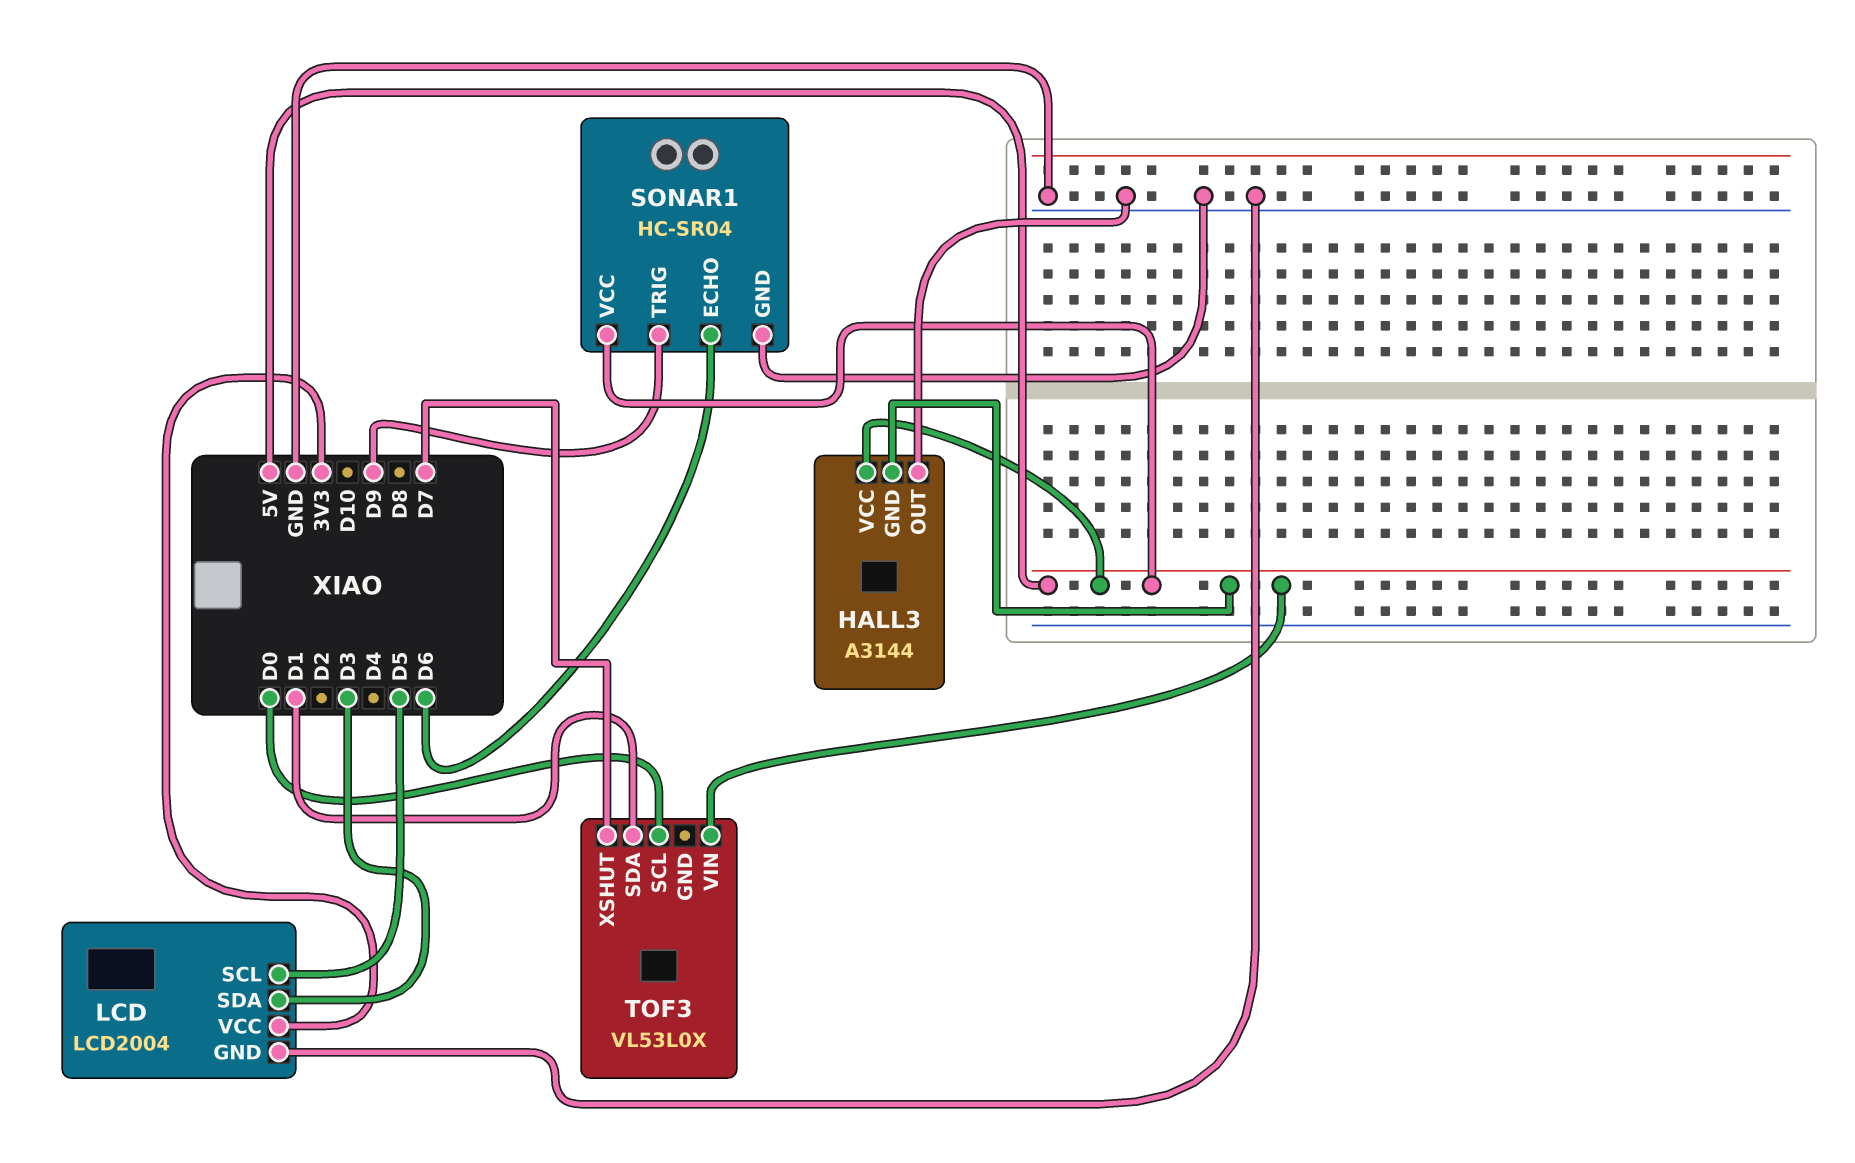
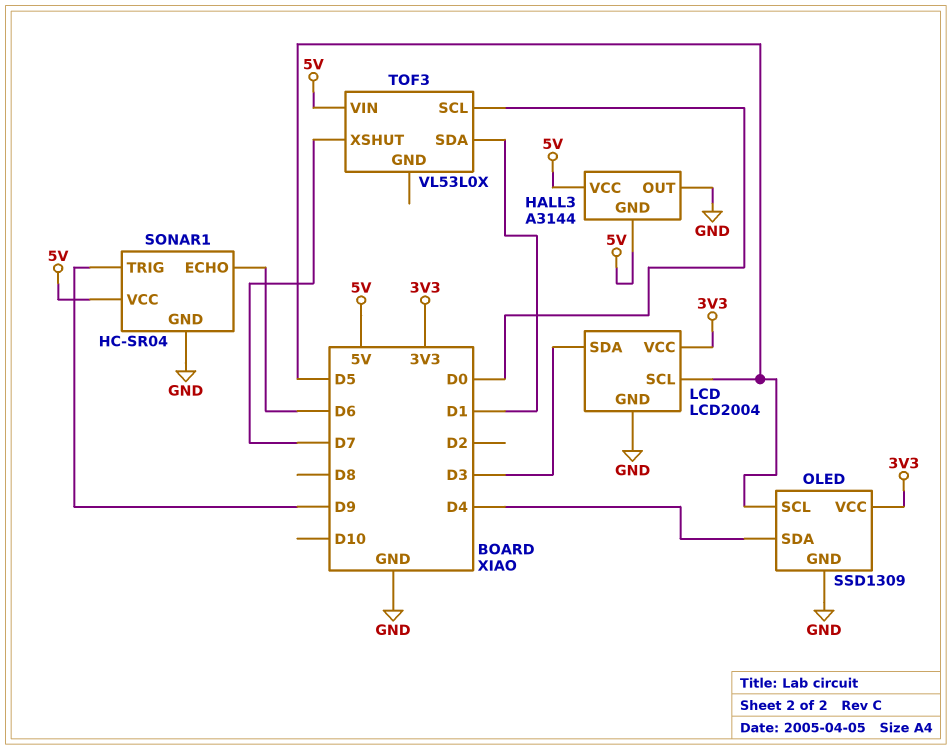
OLED: none -> SSD1309
OLED pin GND: none -> GND
OLED pin SCL: none -> D5
OLED pin SDA: none -> D4
OLED pin VCC: none -> 3V3

